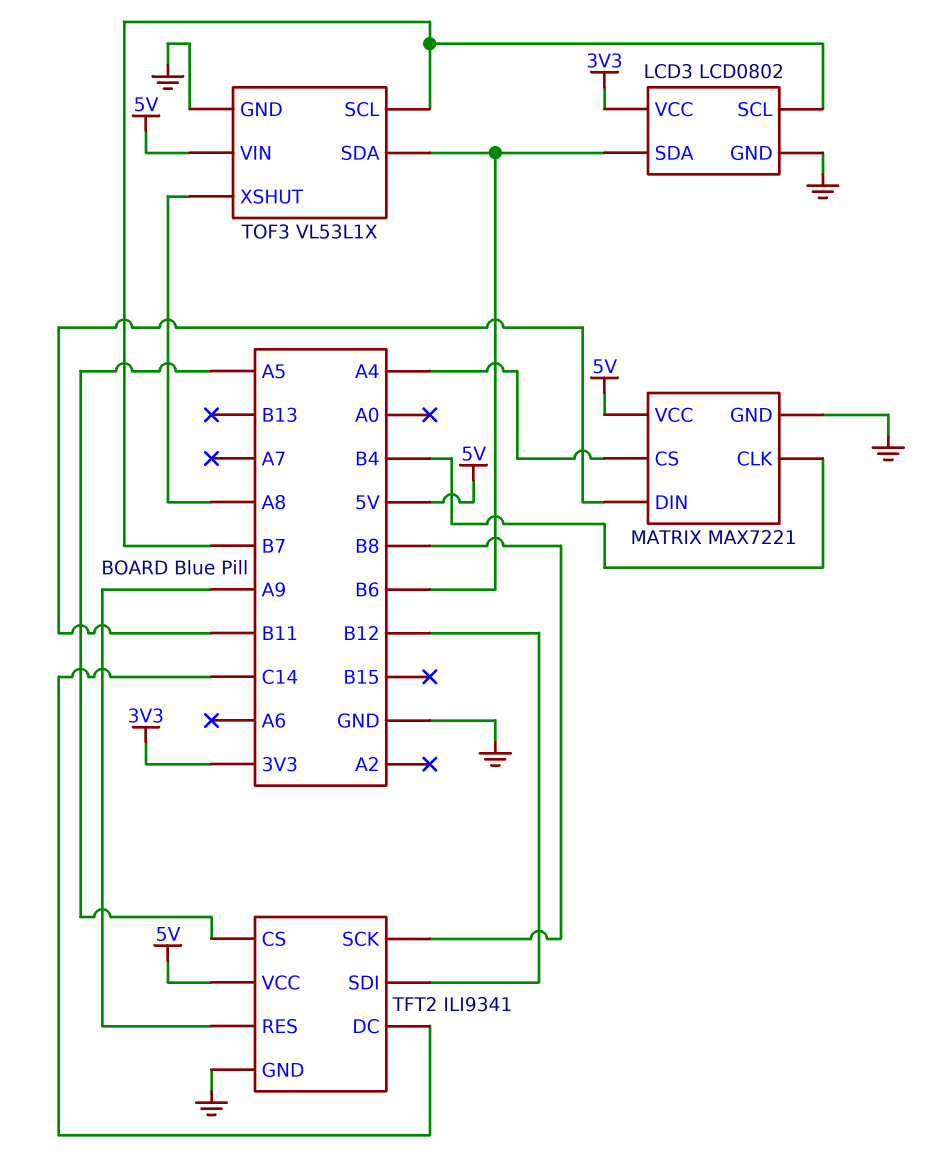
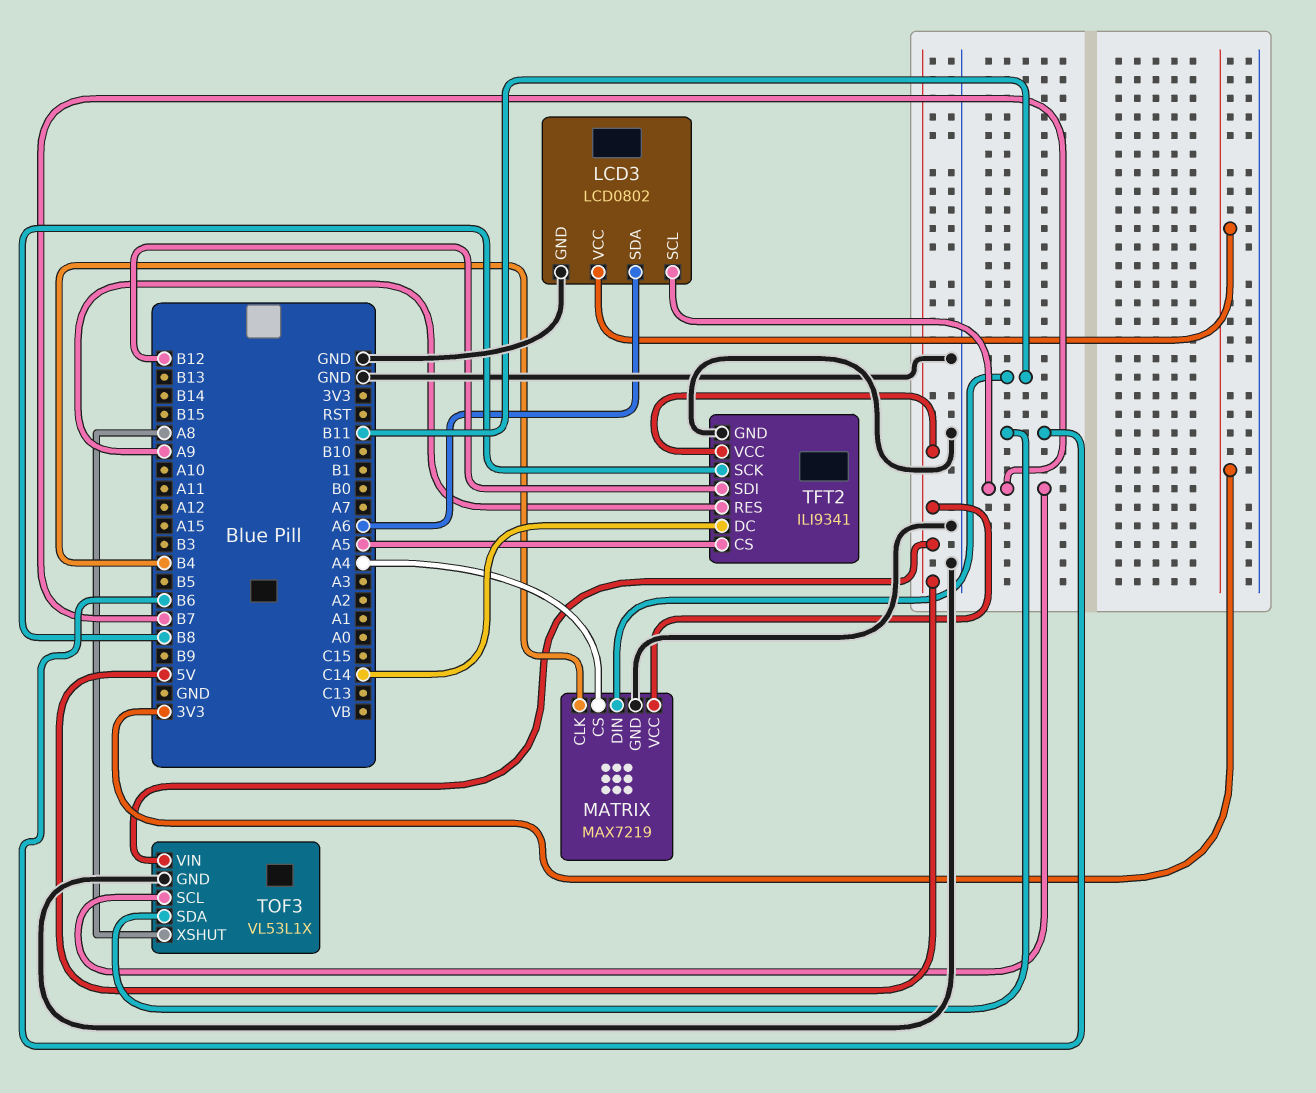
LCD3 pin SDA: B6 -> A6
MATRIX: MAX7221 -> MAX7219

